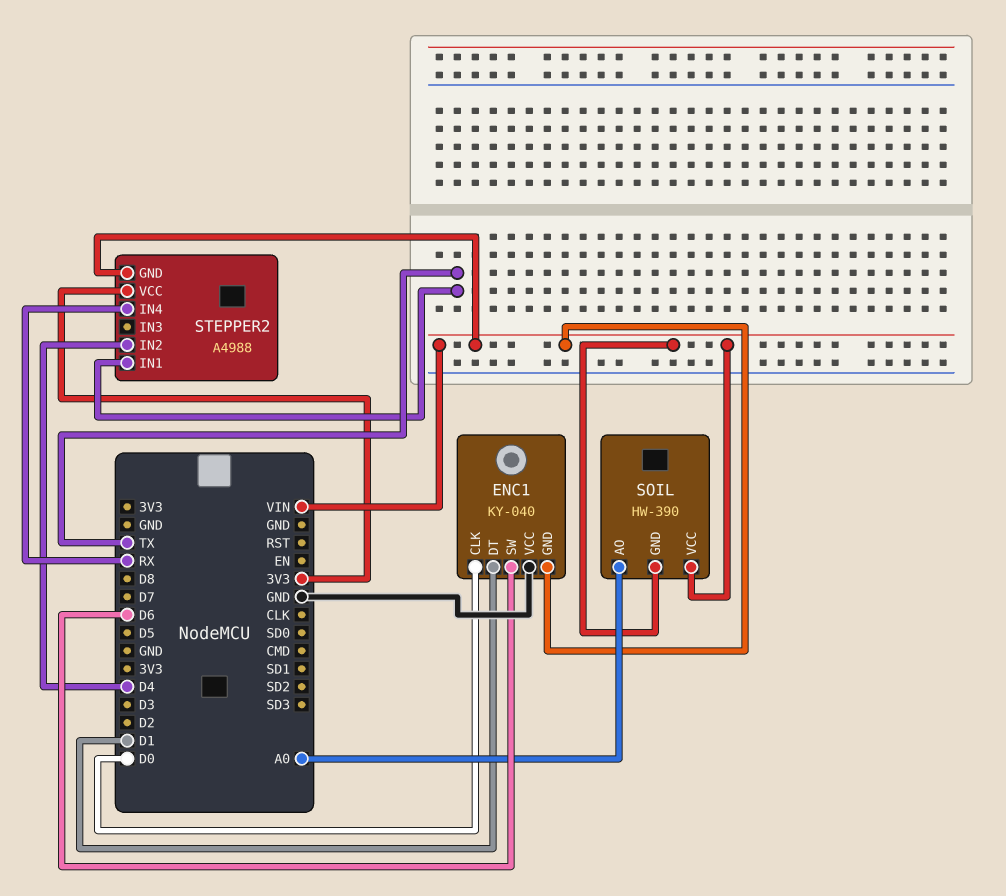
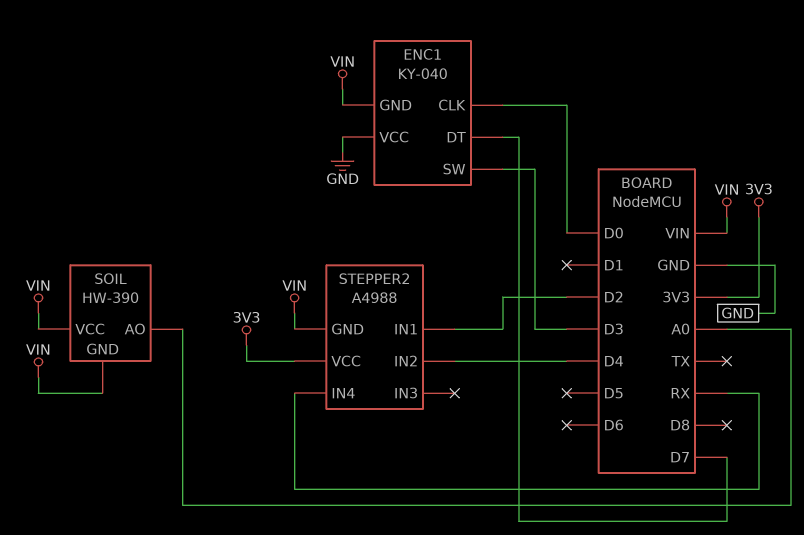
ENC1 pin DT: D1 -> D7
ENC1 pin SW: D6 -> D3
STEPPER2 pin IN1: TX -> D2

